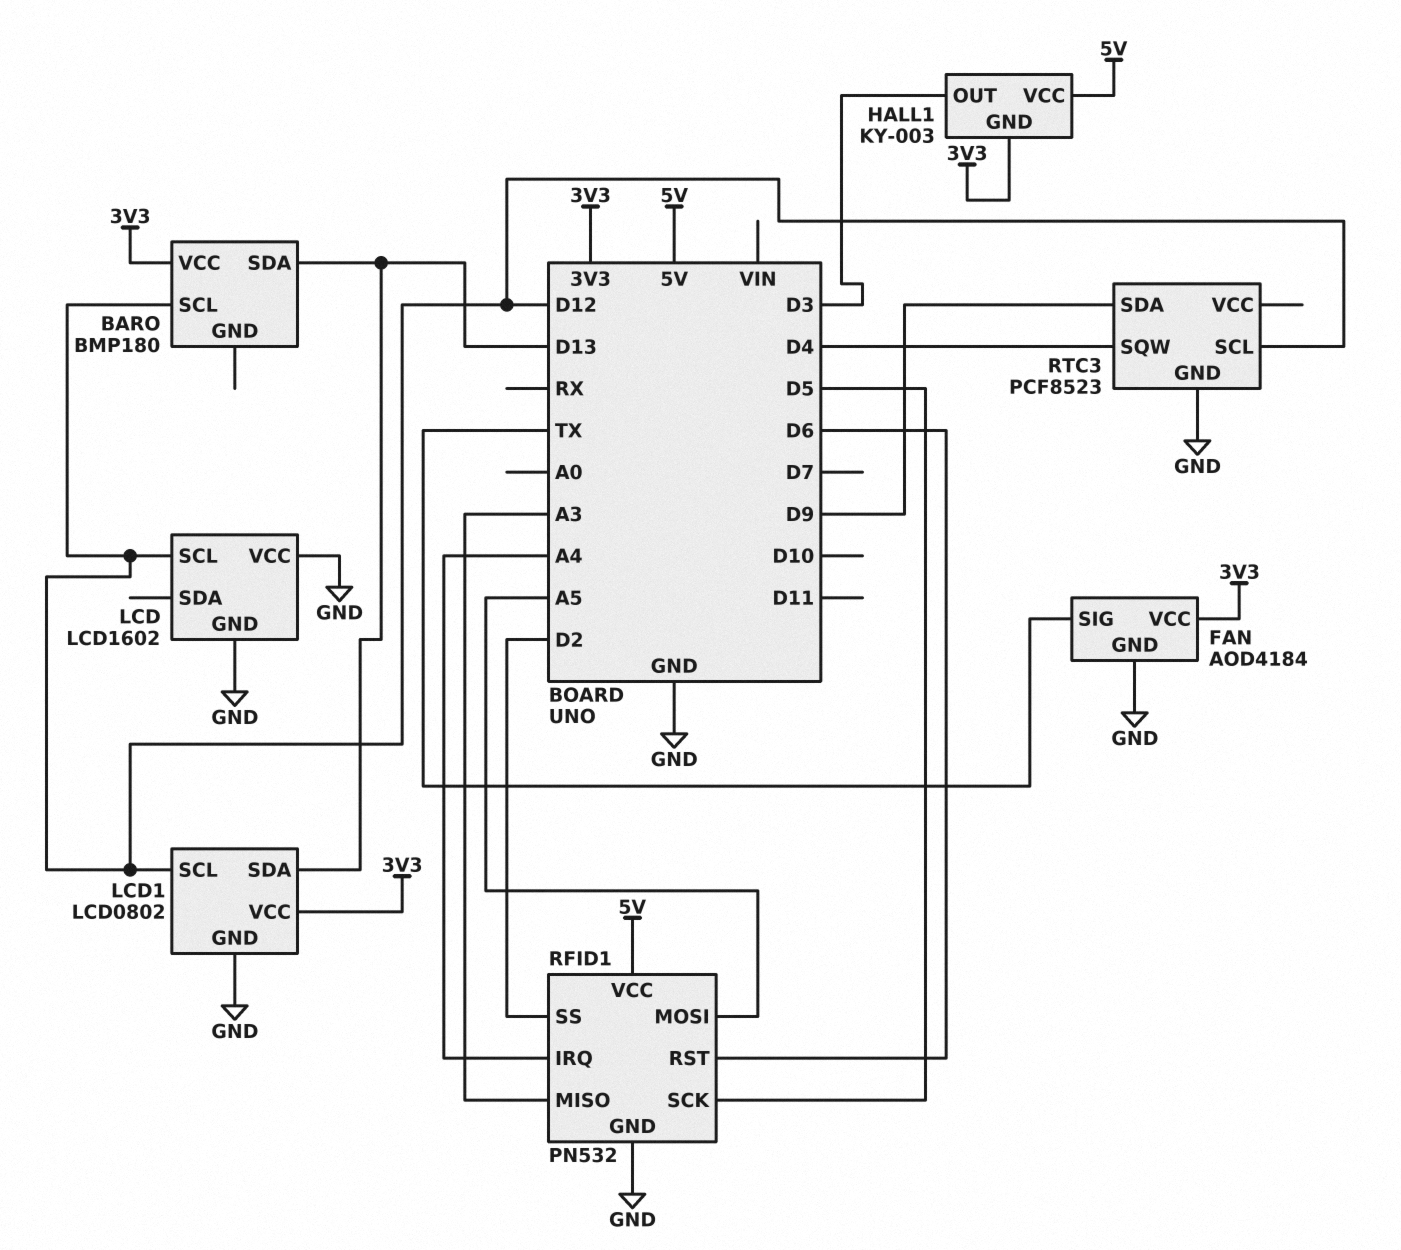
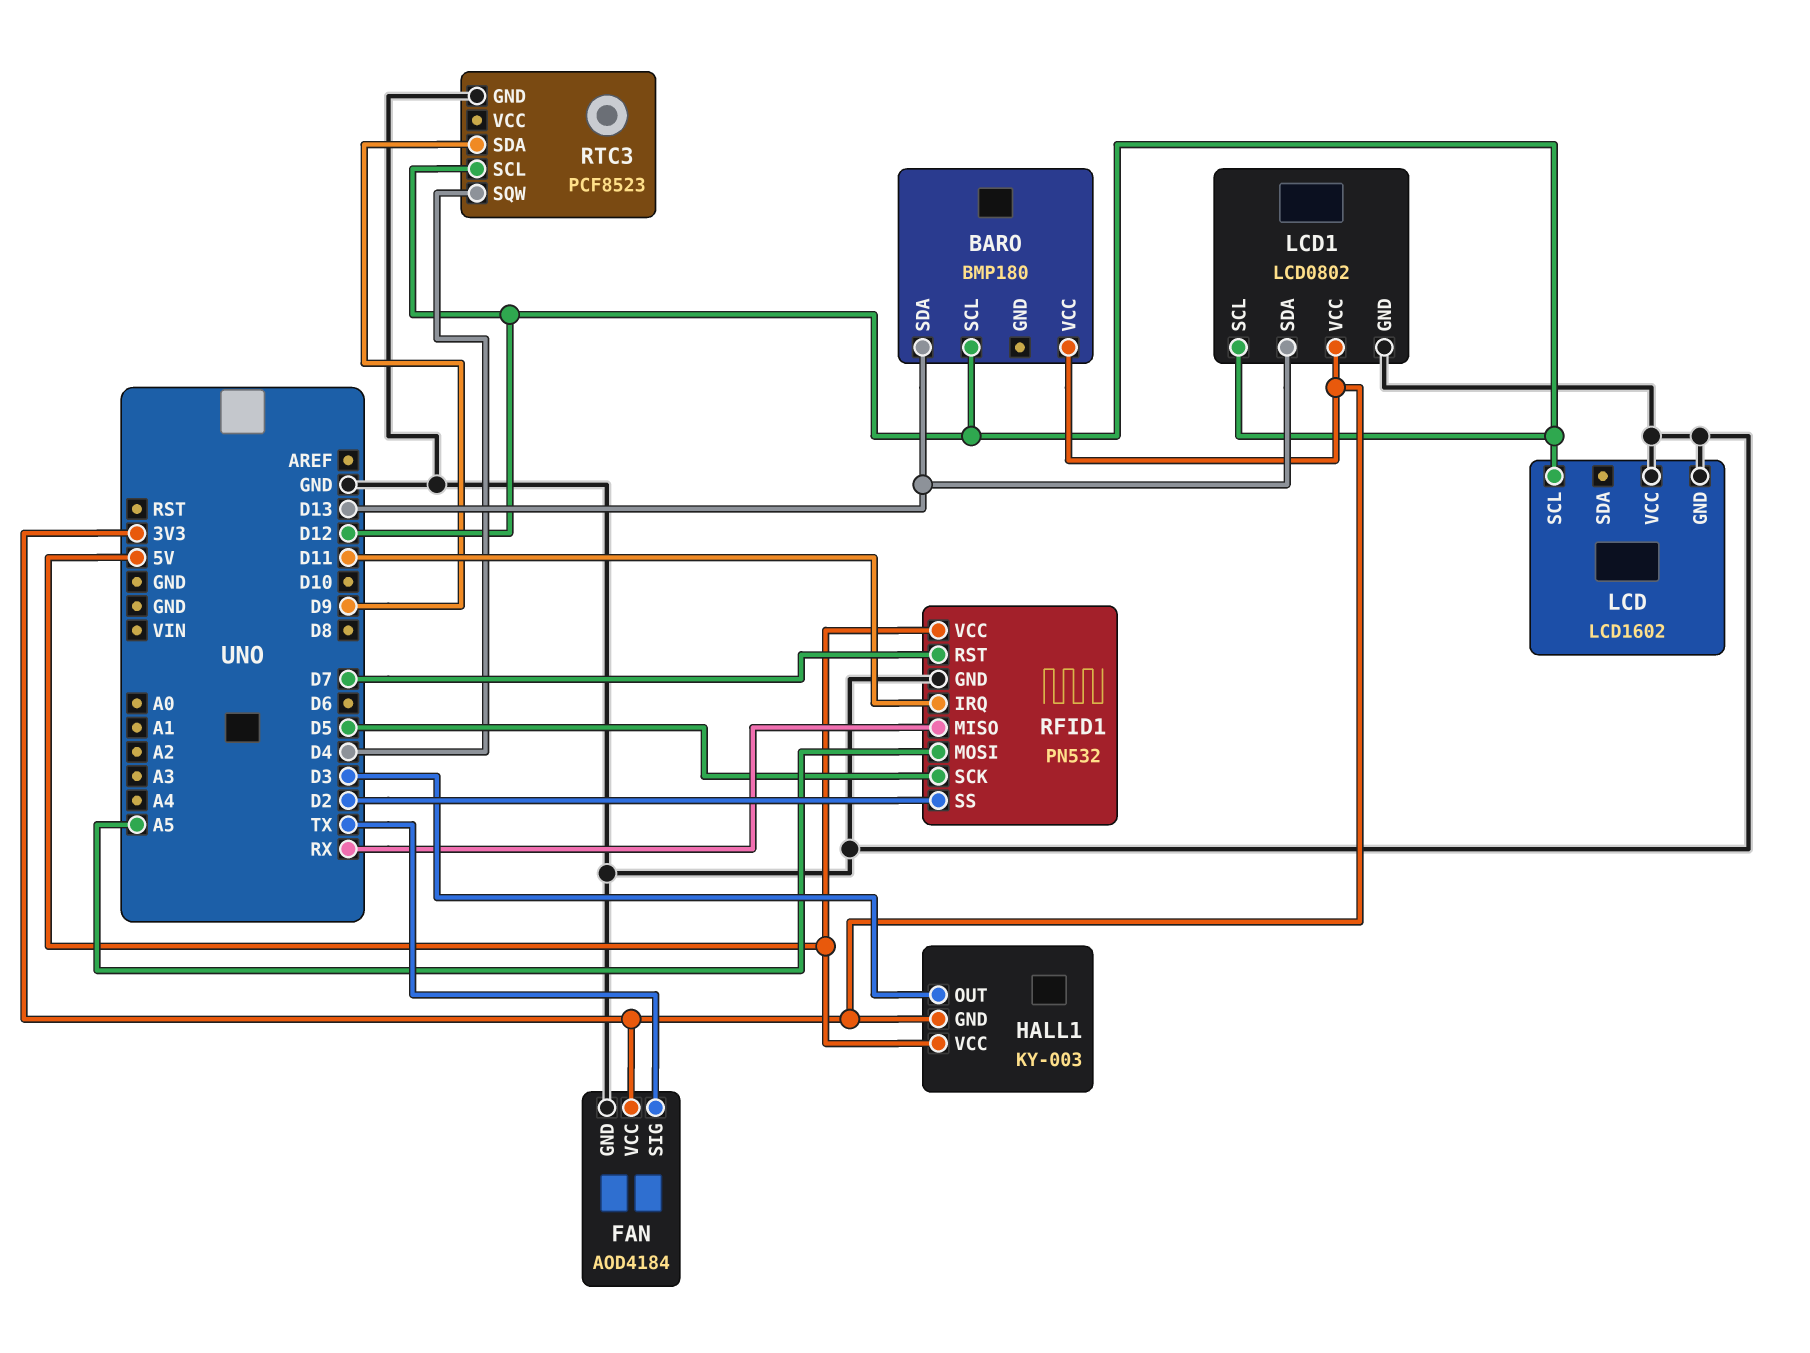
RFID1 pin IRQ: A4 -> D11
RFID1 pin MISO: A3 -> RX
RFID1 pin RST: D6 -> D7

